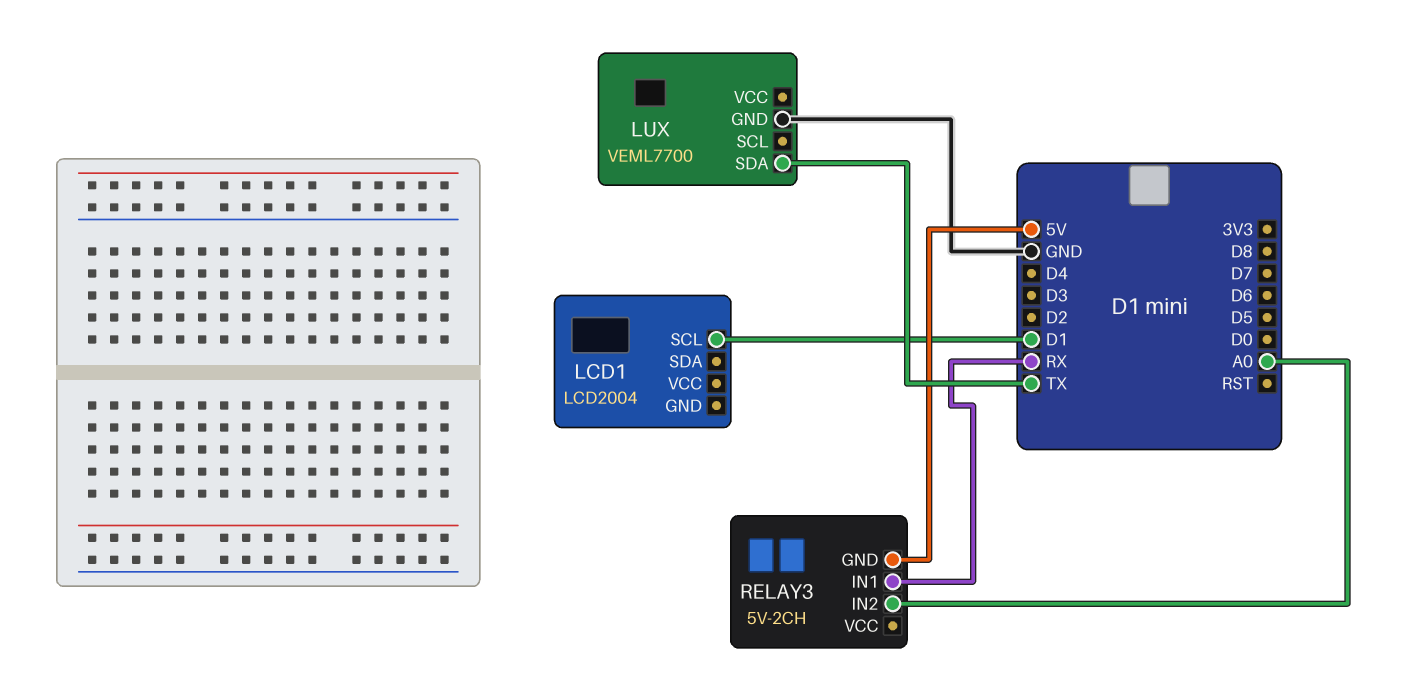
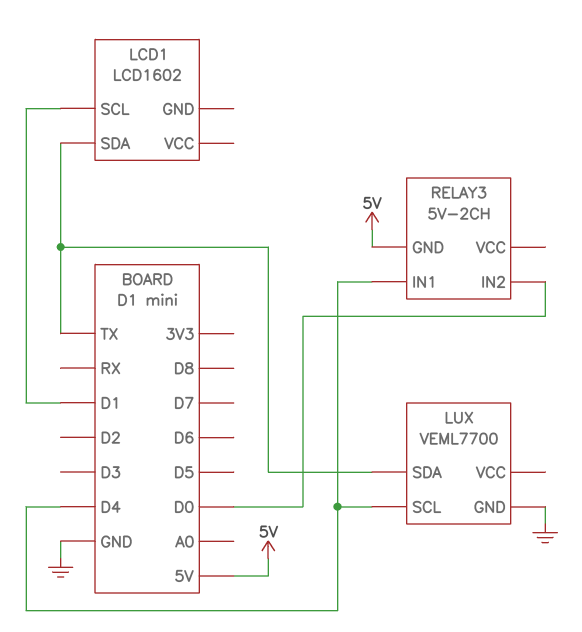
LCD1: LCD2004 -> LCD1602
LCD1 pin SDA: none -> TX
LUX pin SCL: none -> D4
RELAY3 pin IN1: RX -> D4
RELAY3 pin IN2: A0 -> D0

